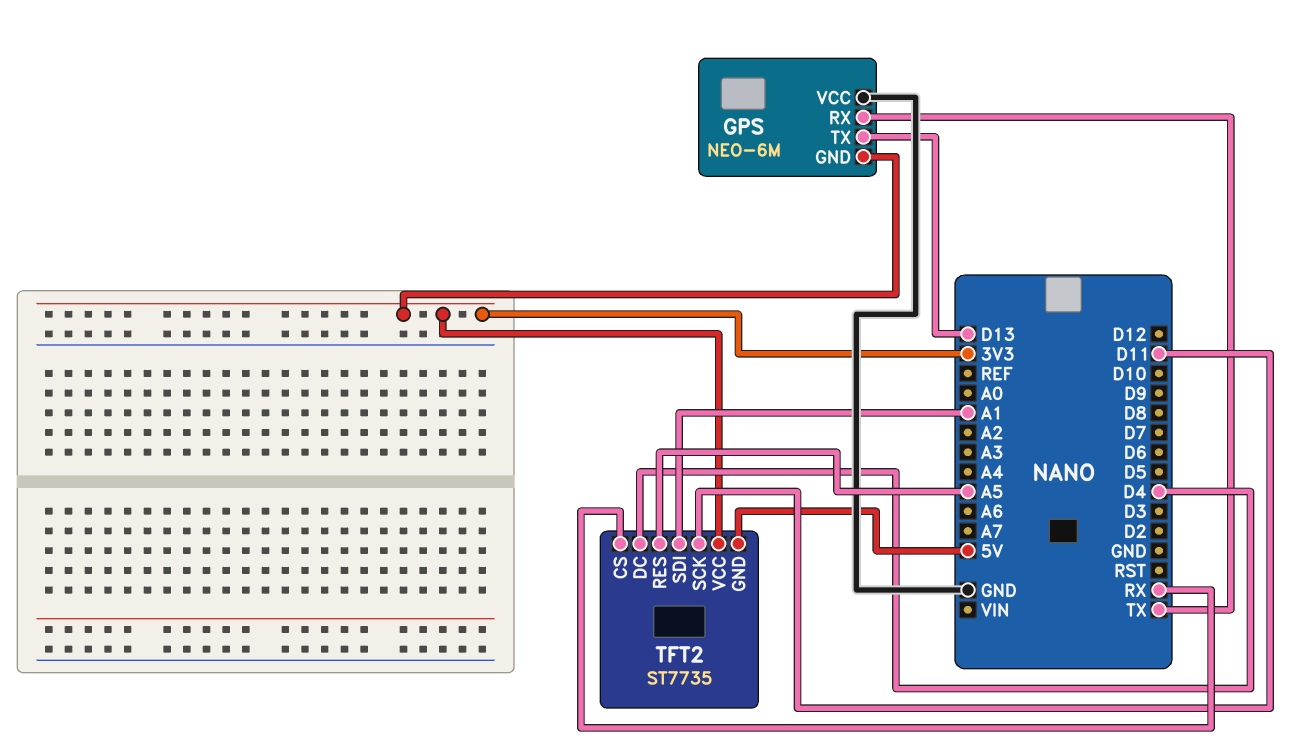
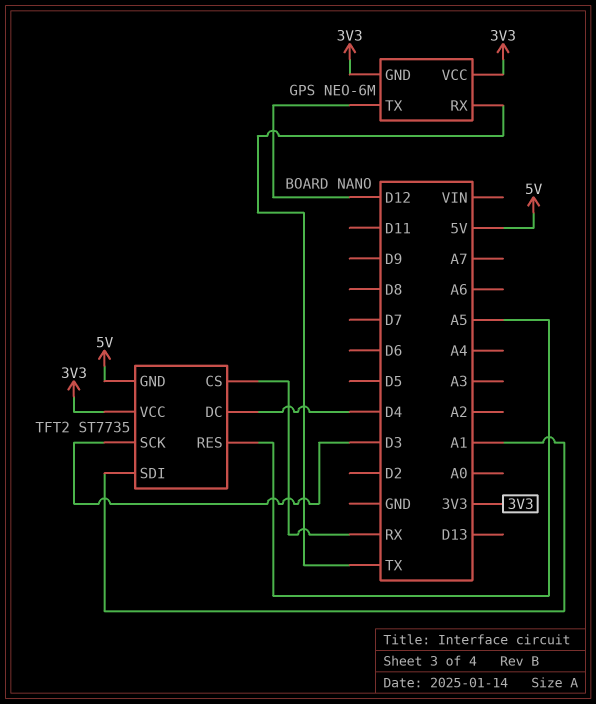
GPS pin TX: D13 -> D12
GPS pin VCC: GND -> 3V3
TFT2 pin SCK: D11 -> D3

